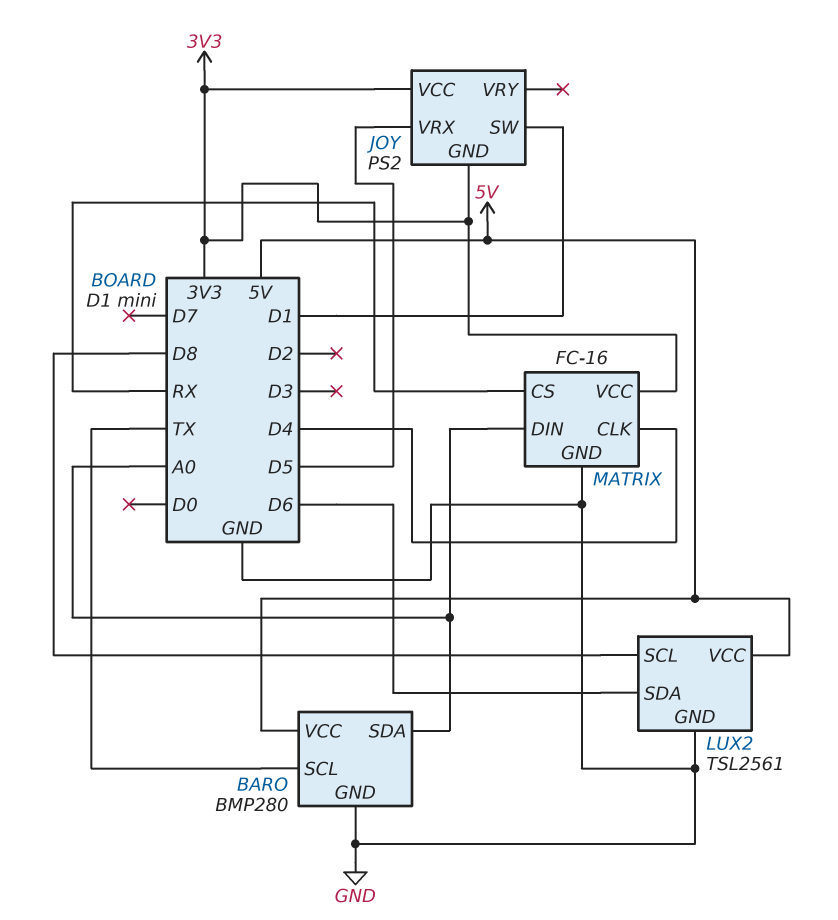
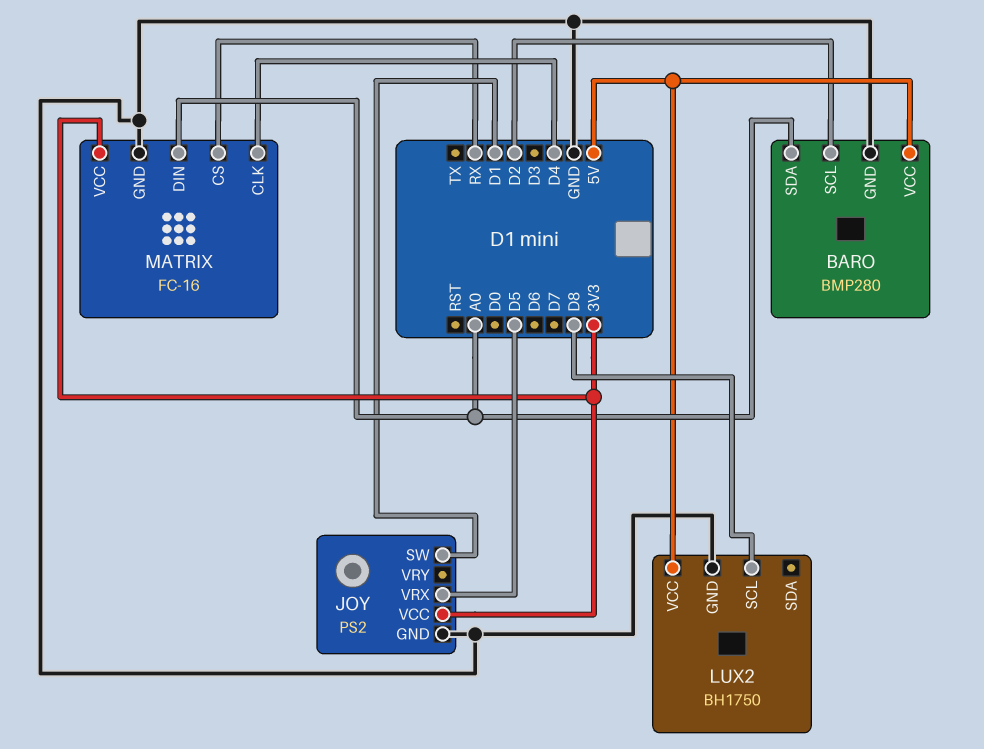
BARO pin SCL: TX -> D2
JOY pin GND: 3V3 -> GND
LUX2: TSL2561 -> BH1750
LUX2 pin SDA: D6 -> none

